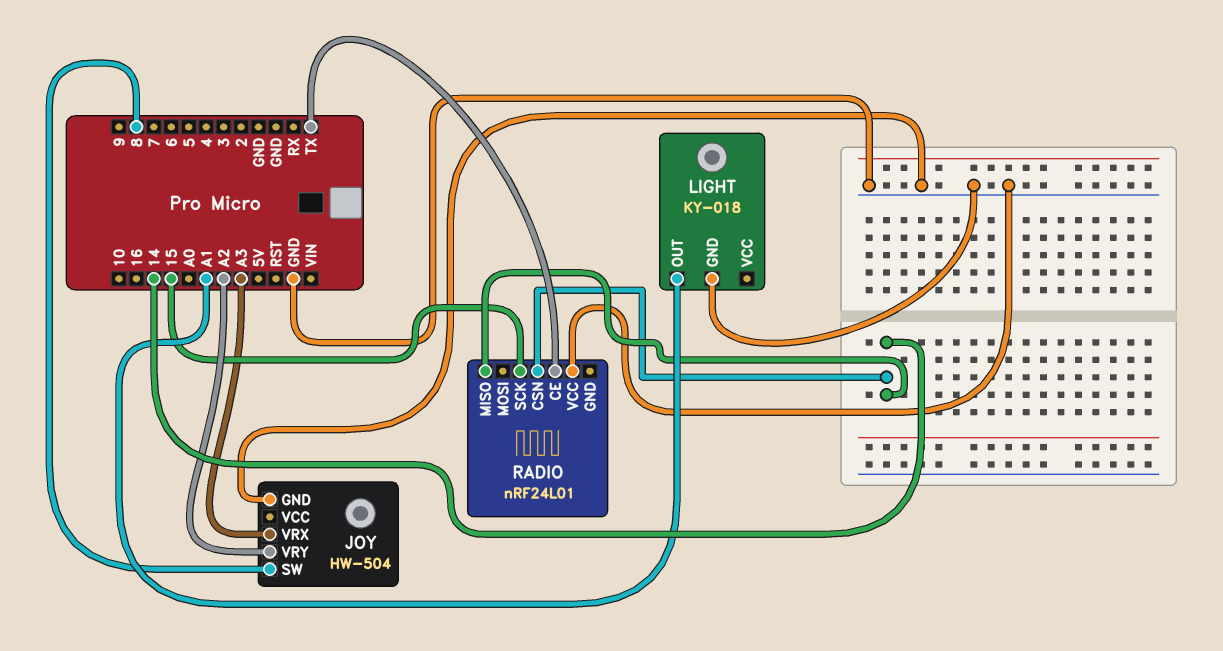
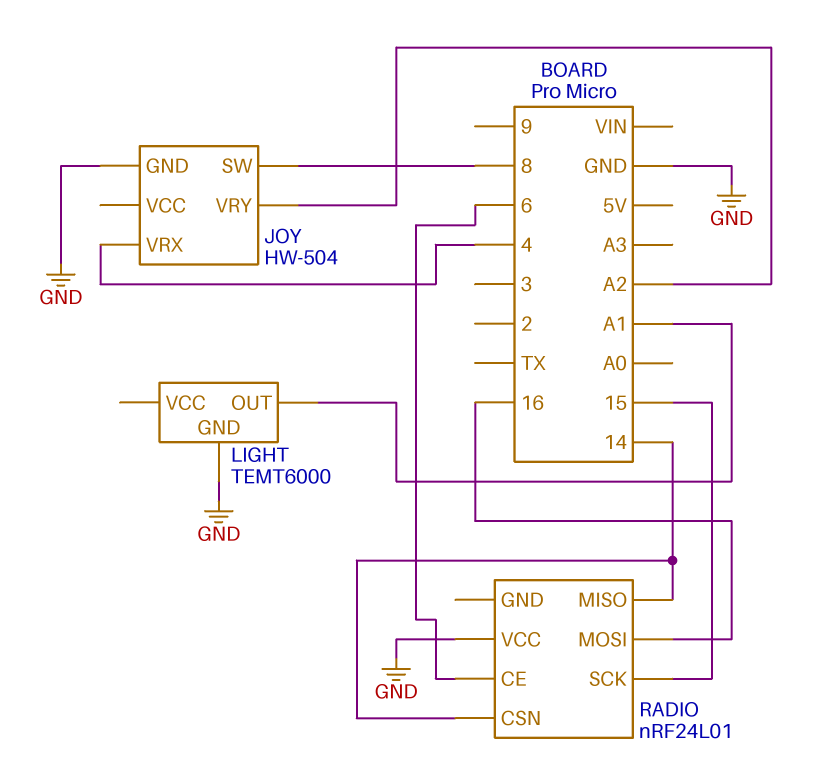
JOY pin VRX: A3 -> 4
LIGHT: KY-018 -> TEMT6000
RADIO pin CE: TX -> 6
RADIO pin MOSI: none -> 16

